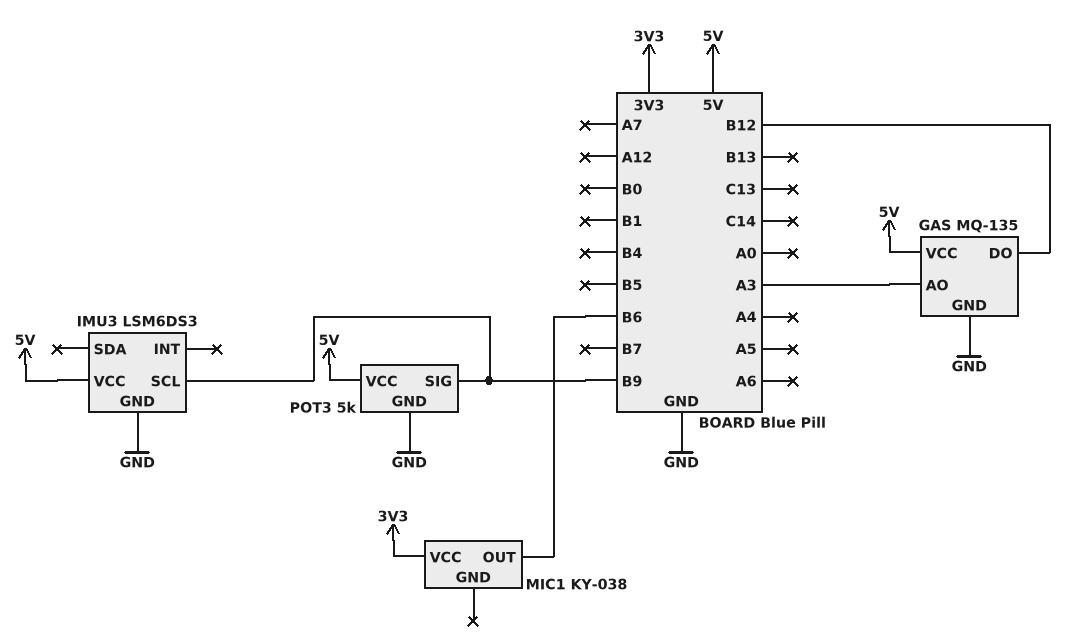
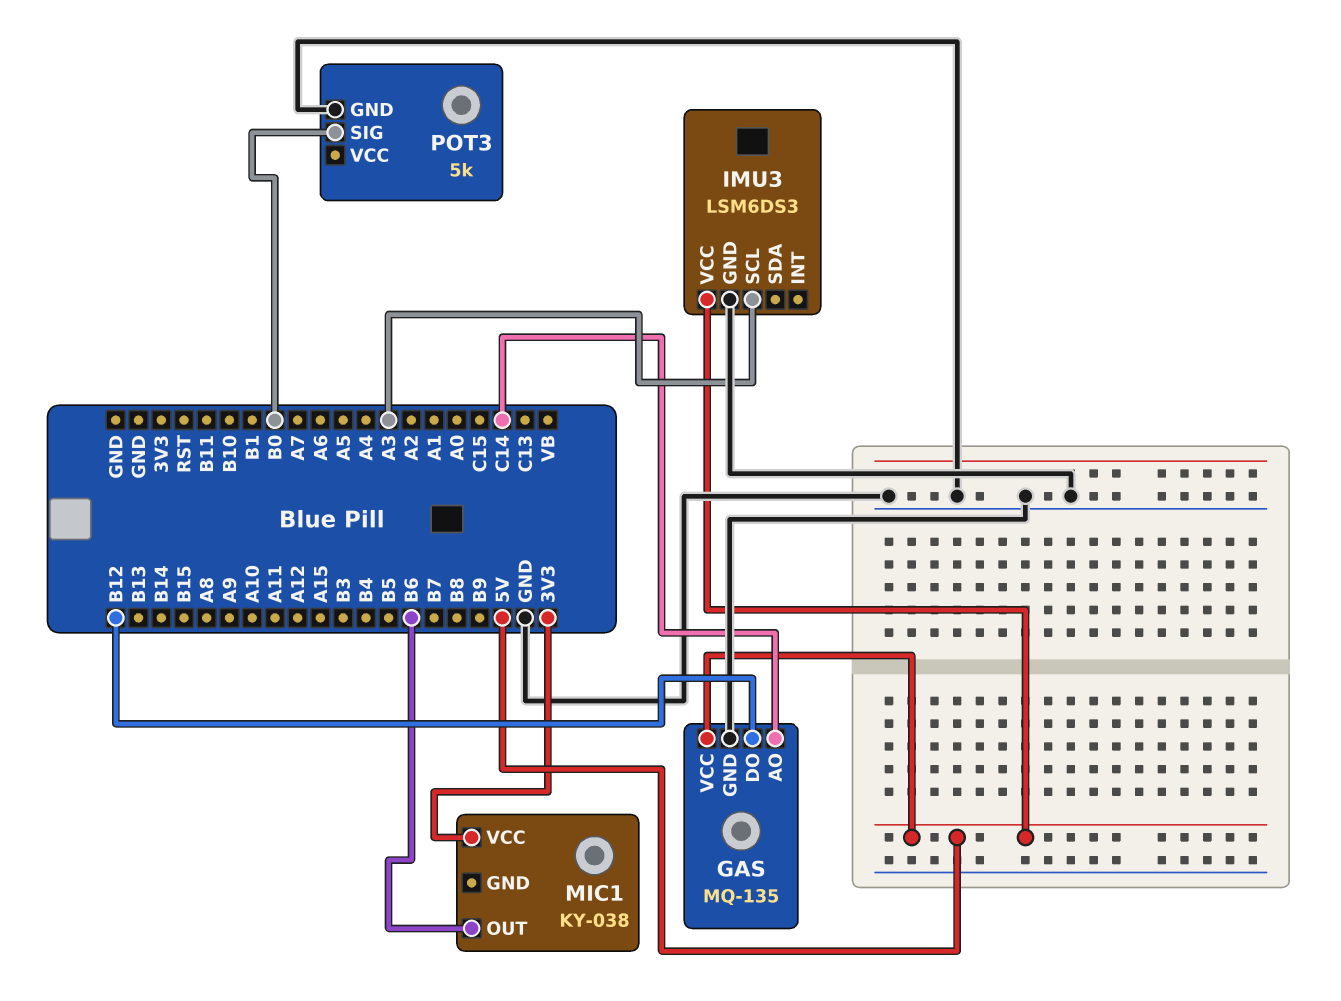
GAS pin AO: A3 -> C14
IMU3 pin SCL: B9 -> A3
POT3 pin SIG: B9 -> B0
POT3 pin VCC: 5V -> none

